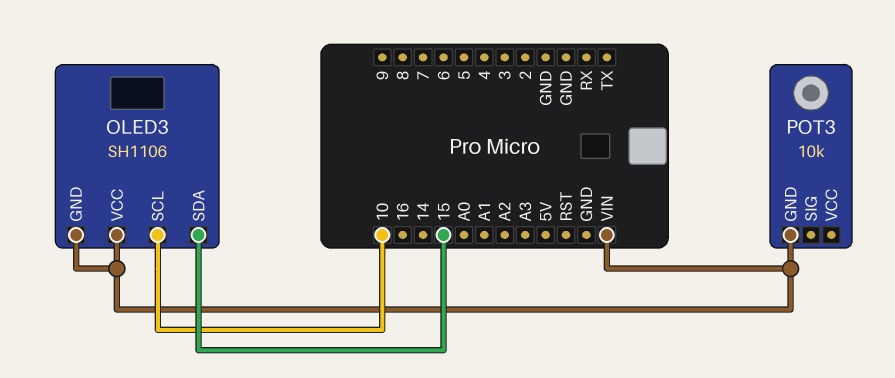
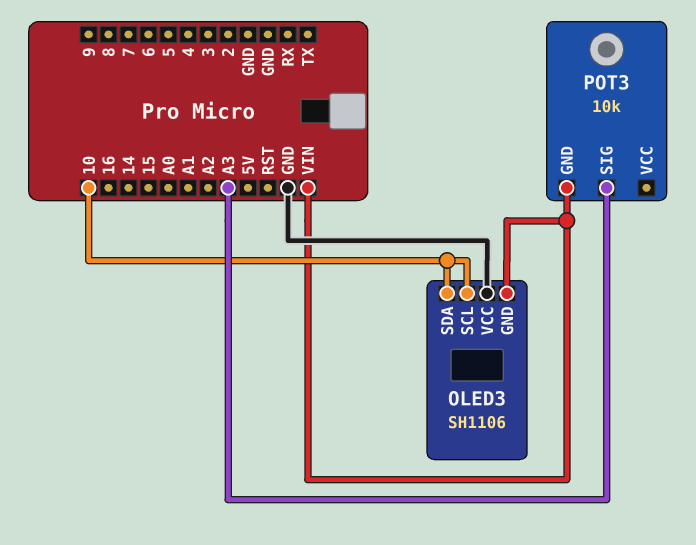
OLED3 pin SDA: 15 -> 10
OLED3 pin VCC: VIN -> GND
POT3 pin SIG: none -> A3

